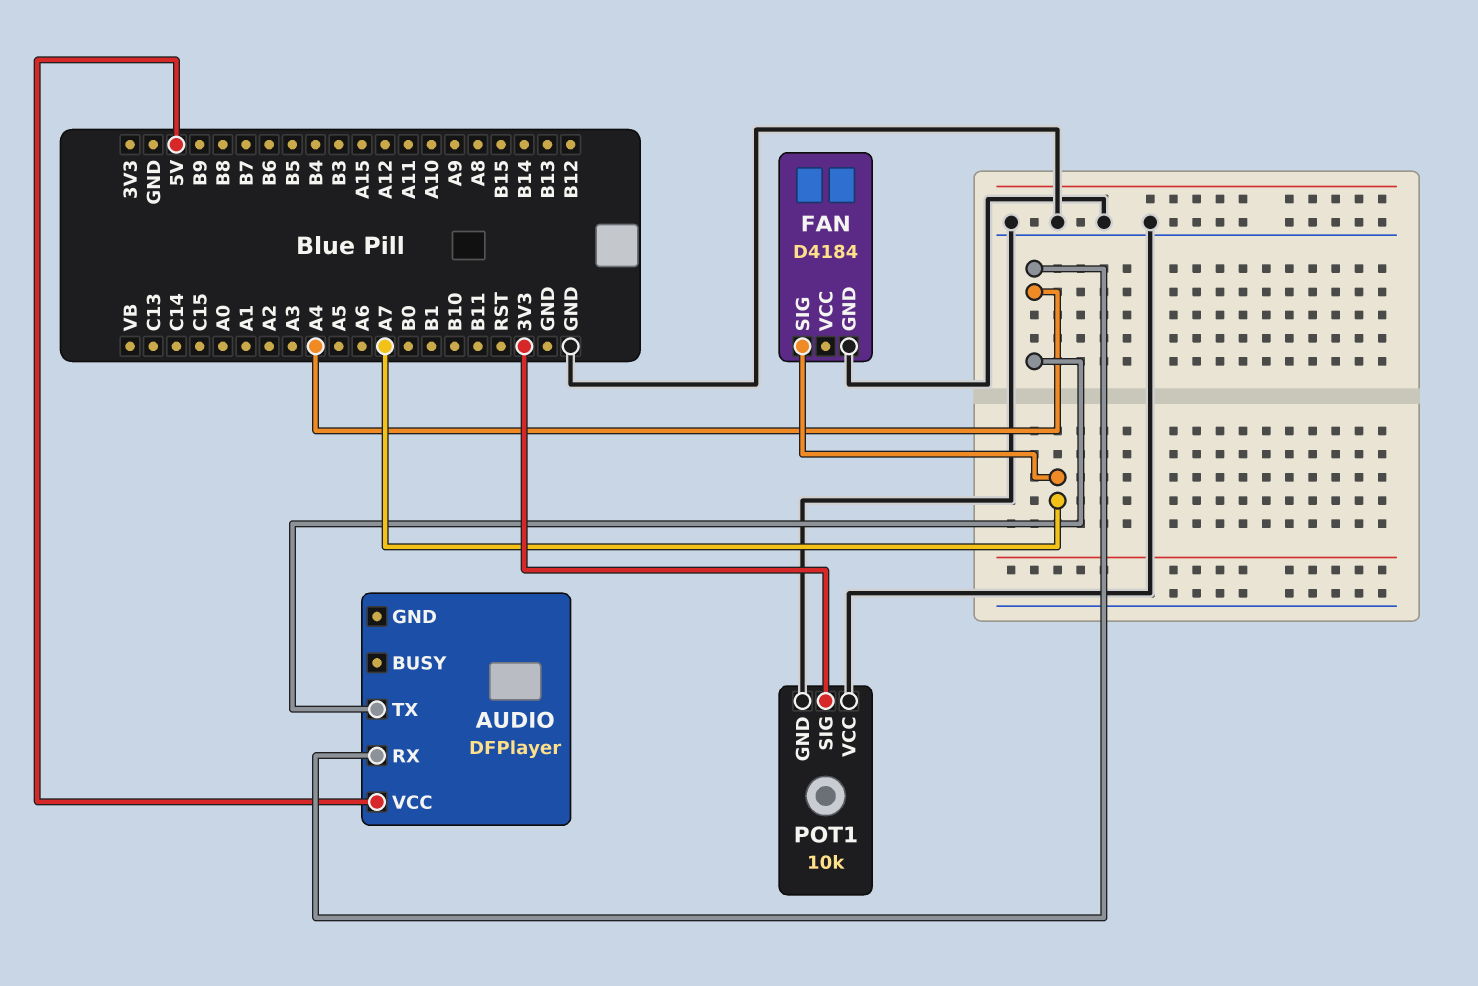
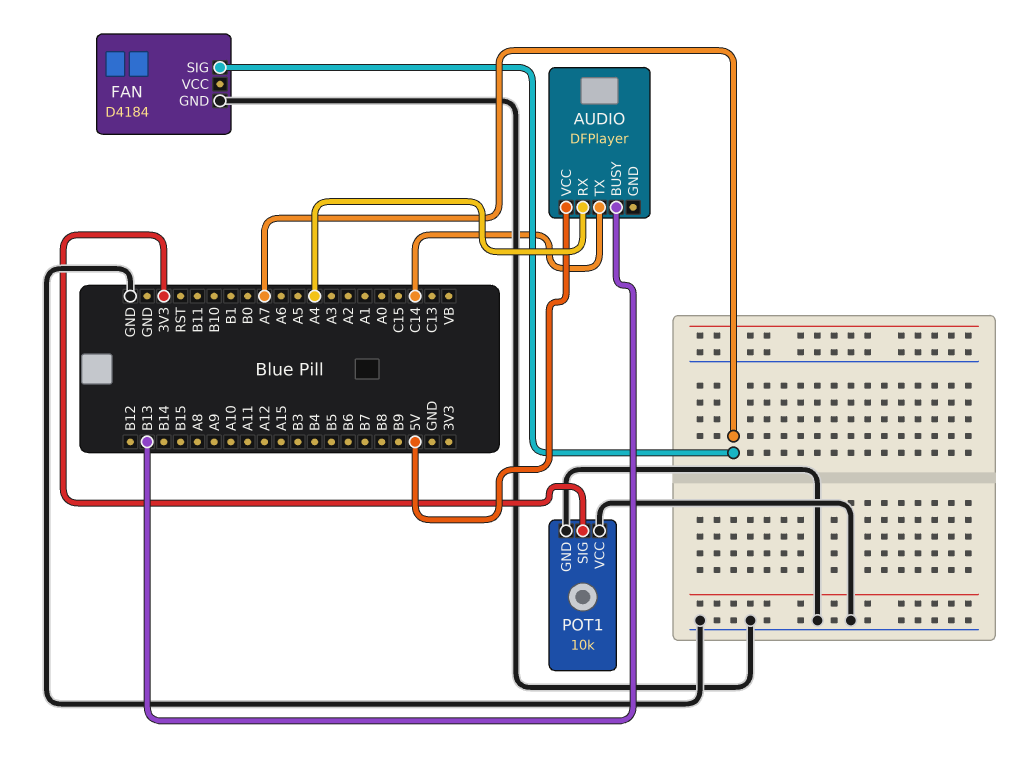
AUDIO pin BUSY: none -> B13
AUDIO pin TX: A4 -> C14

